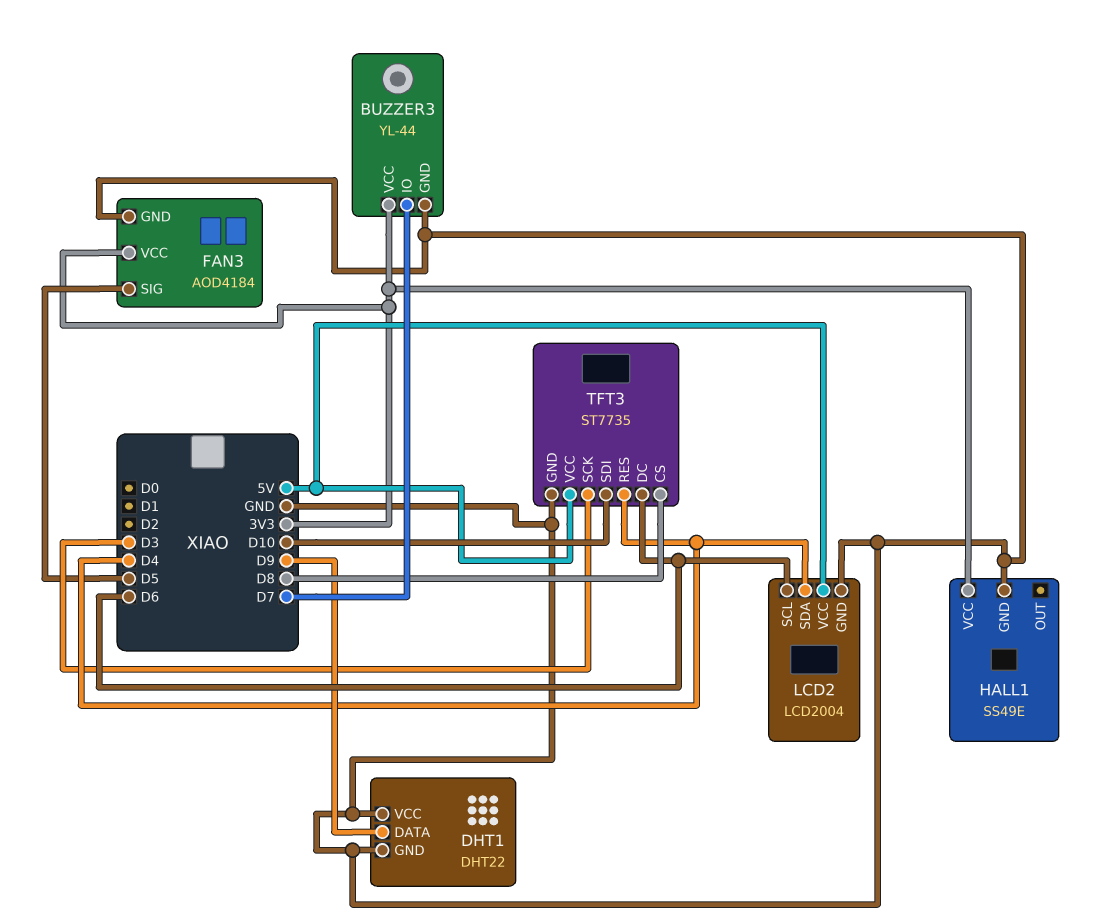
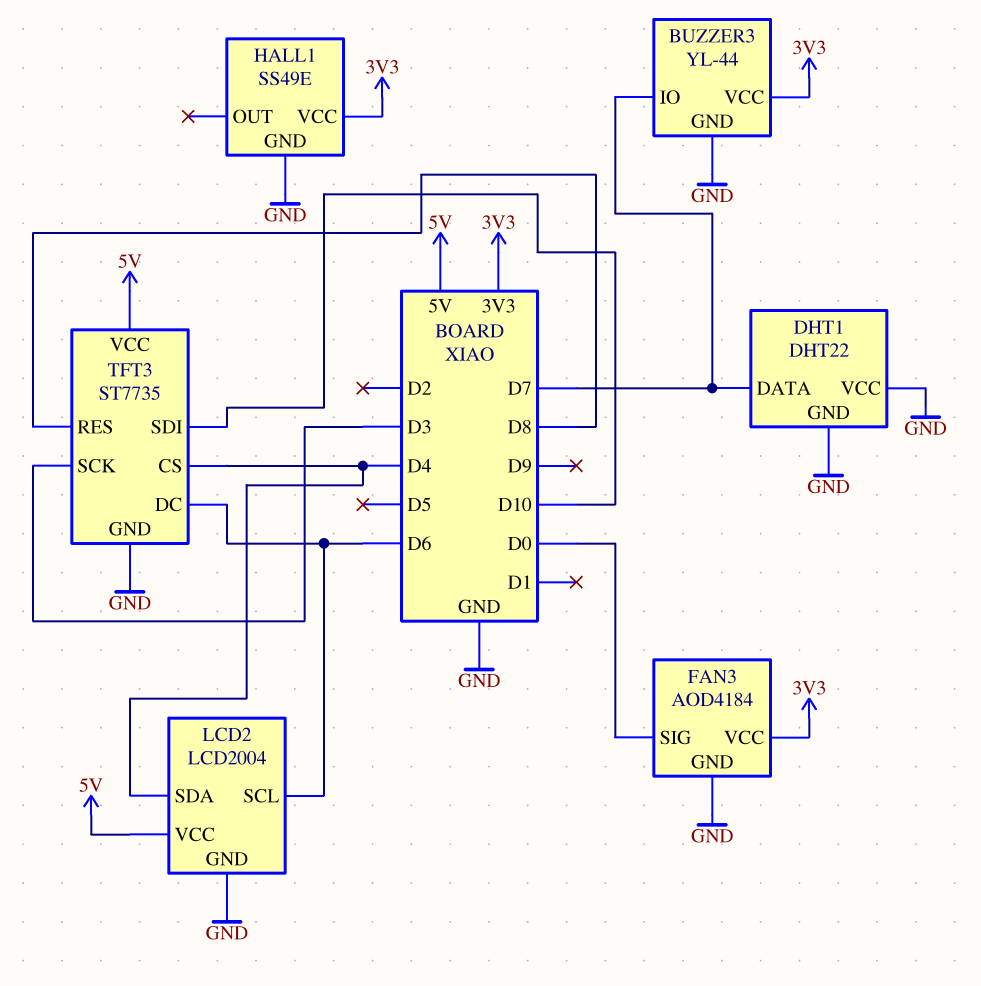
DHT1 pin DATA: D9 -> D7
FAN3 pin SIG: D5 -> D0
TFT3 pin CS: D8 -> D4
TFT3 pin RES: D4 -> D8

